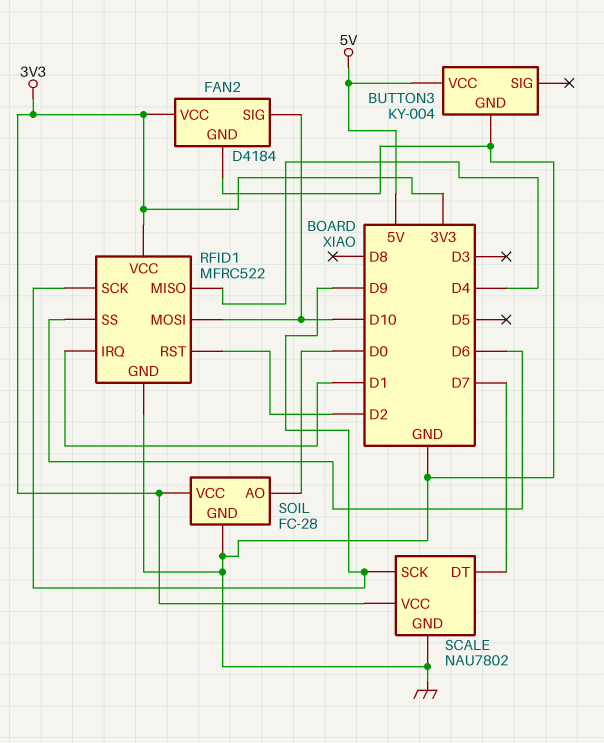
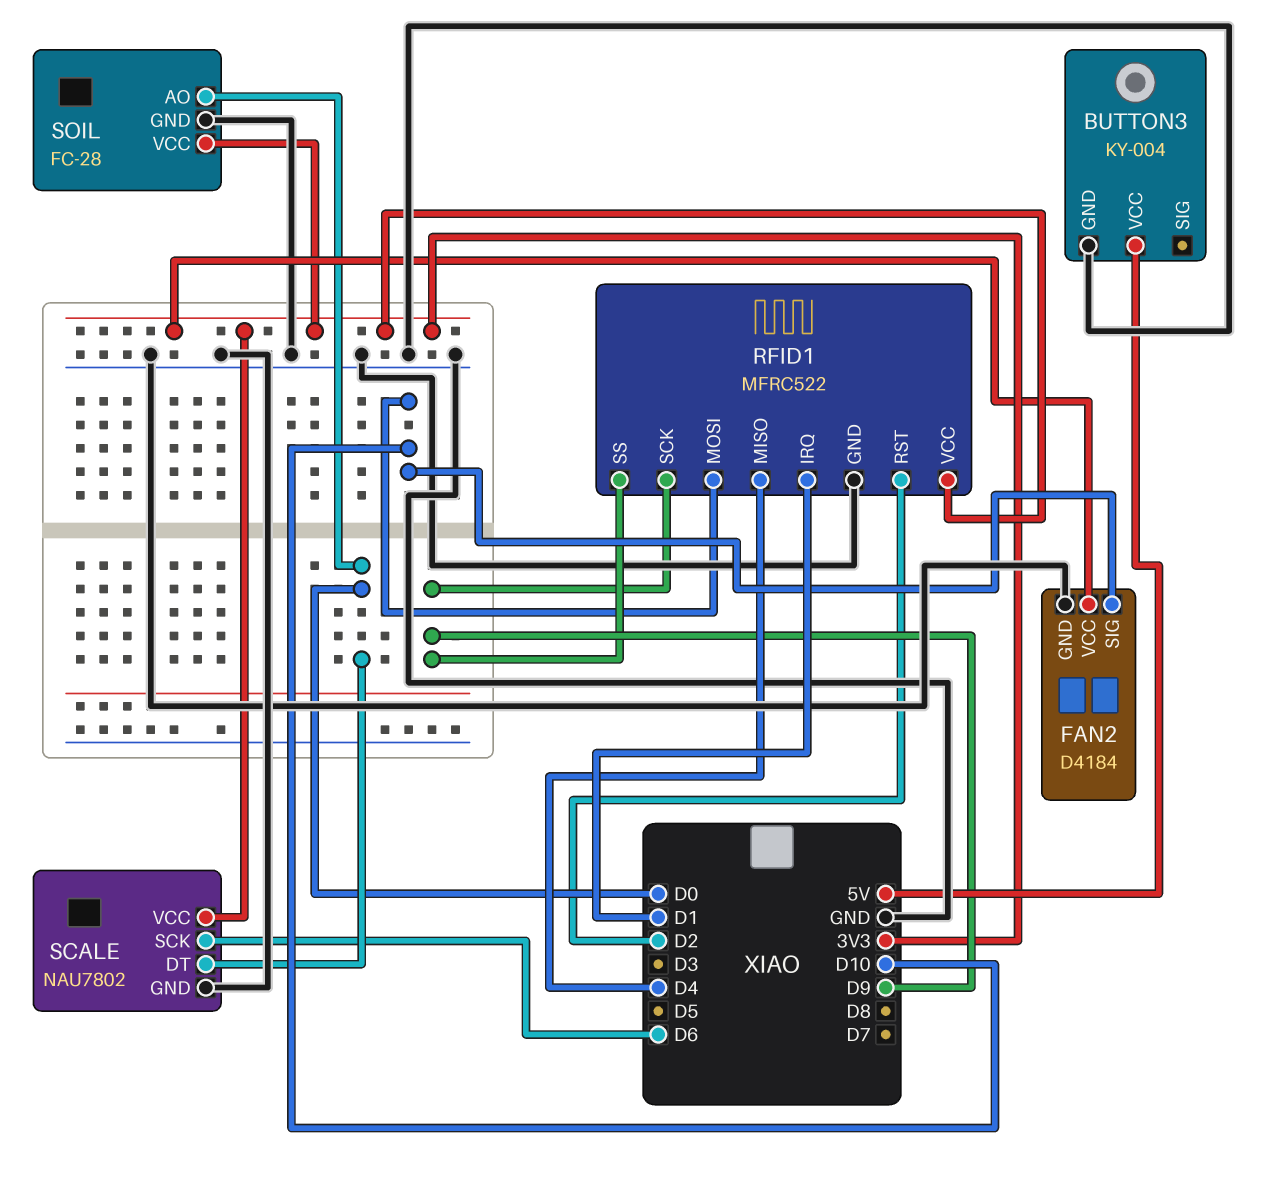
RFID1 pin SS: D6 -> D9
SCALE pin DT: D7 -> D0
SCALE pin SCK: D9 -> D6

